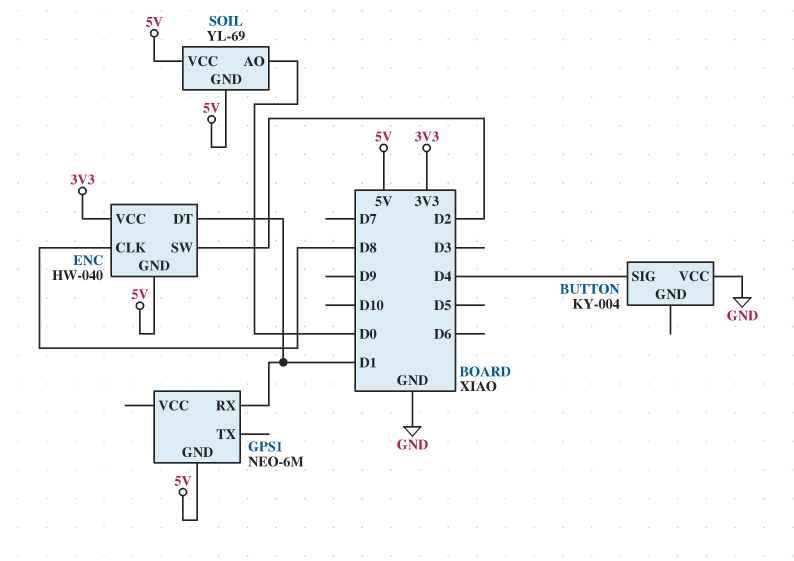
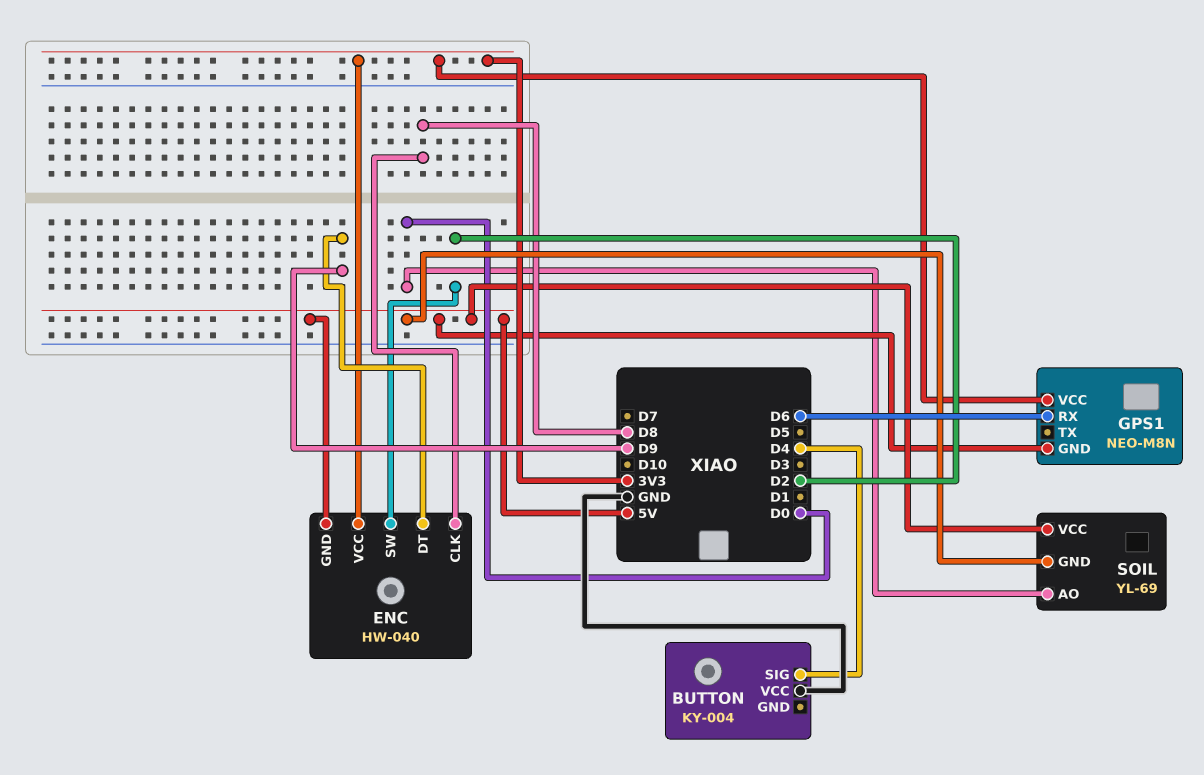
ENC pin DT: D1 -> D9
GPS1: NEO-6M -> NEO-M8N
GPS1 pin RX: D1 -> D6
GPS1 pin VCC: none -> 3V3

